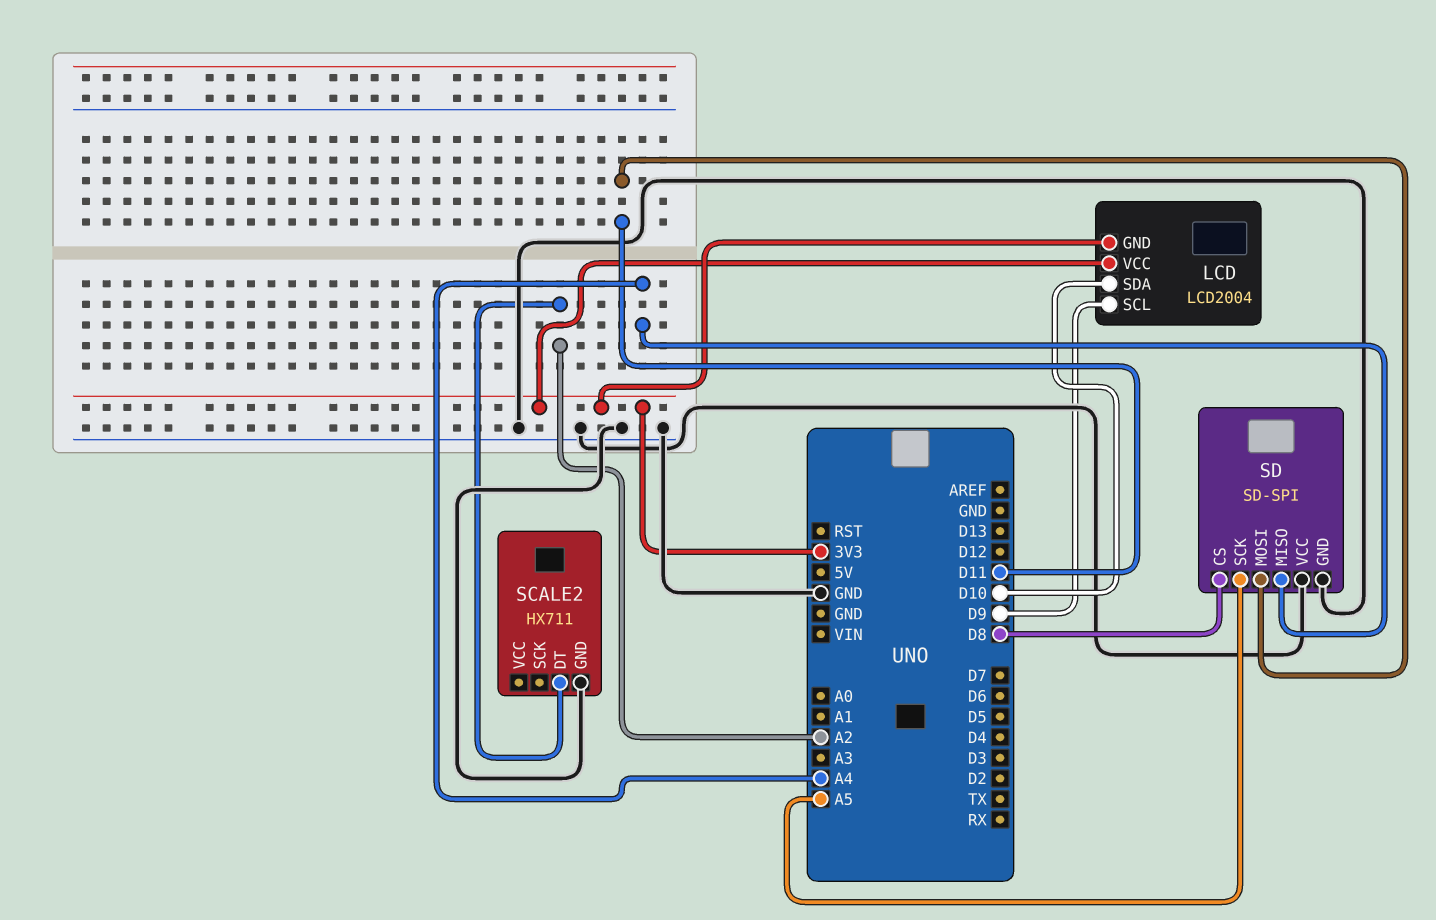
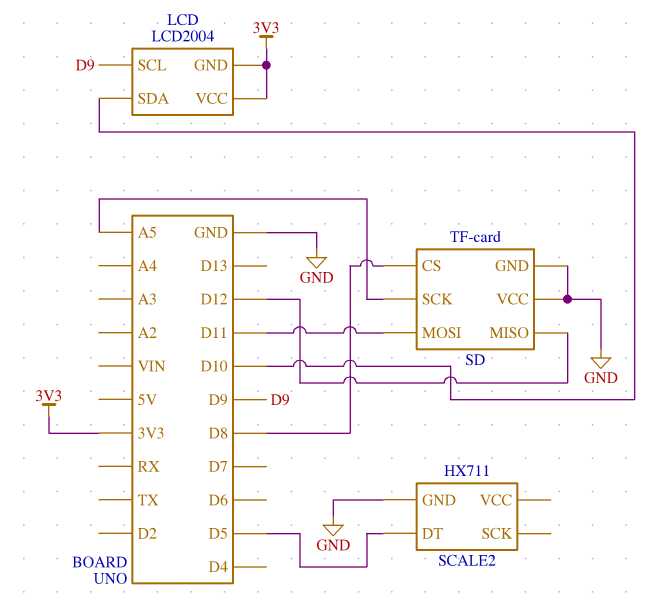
SCALE2 pin DT: A2 -> D5
SD: SD-SPI -> TF-card
SD pin MISO: A4 -> D12

